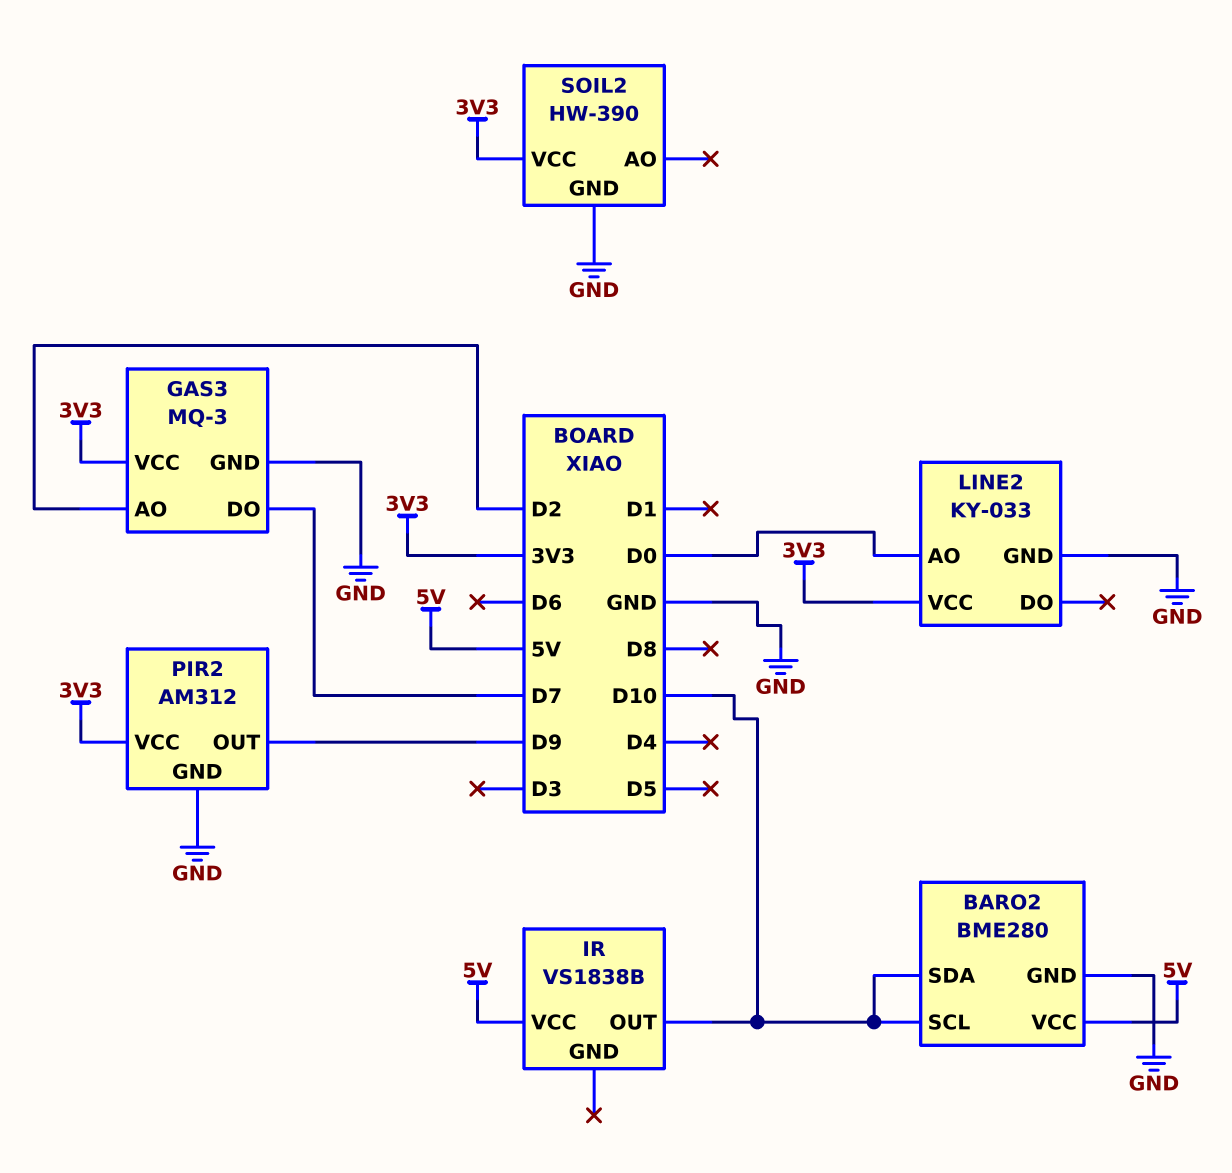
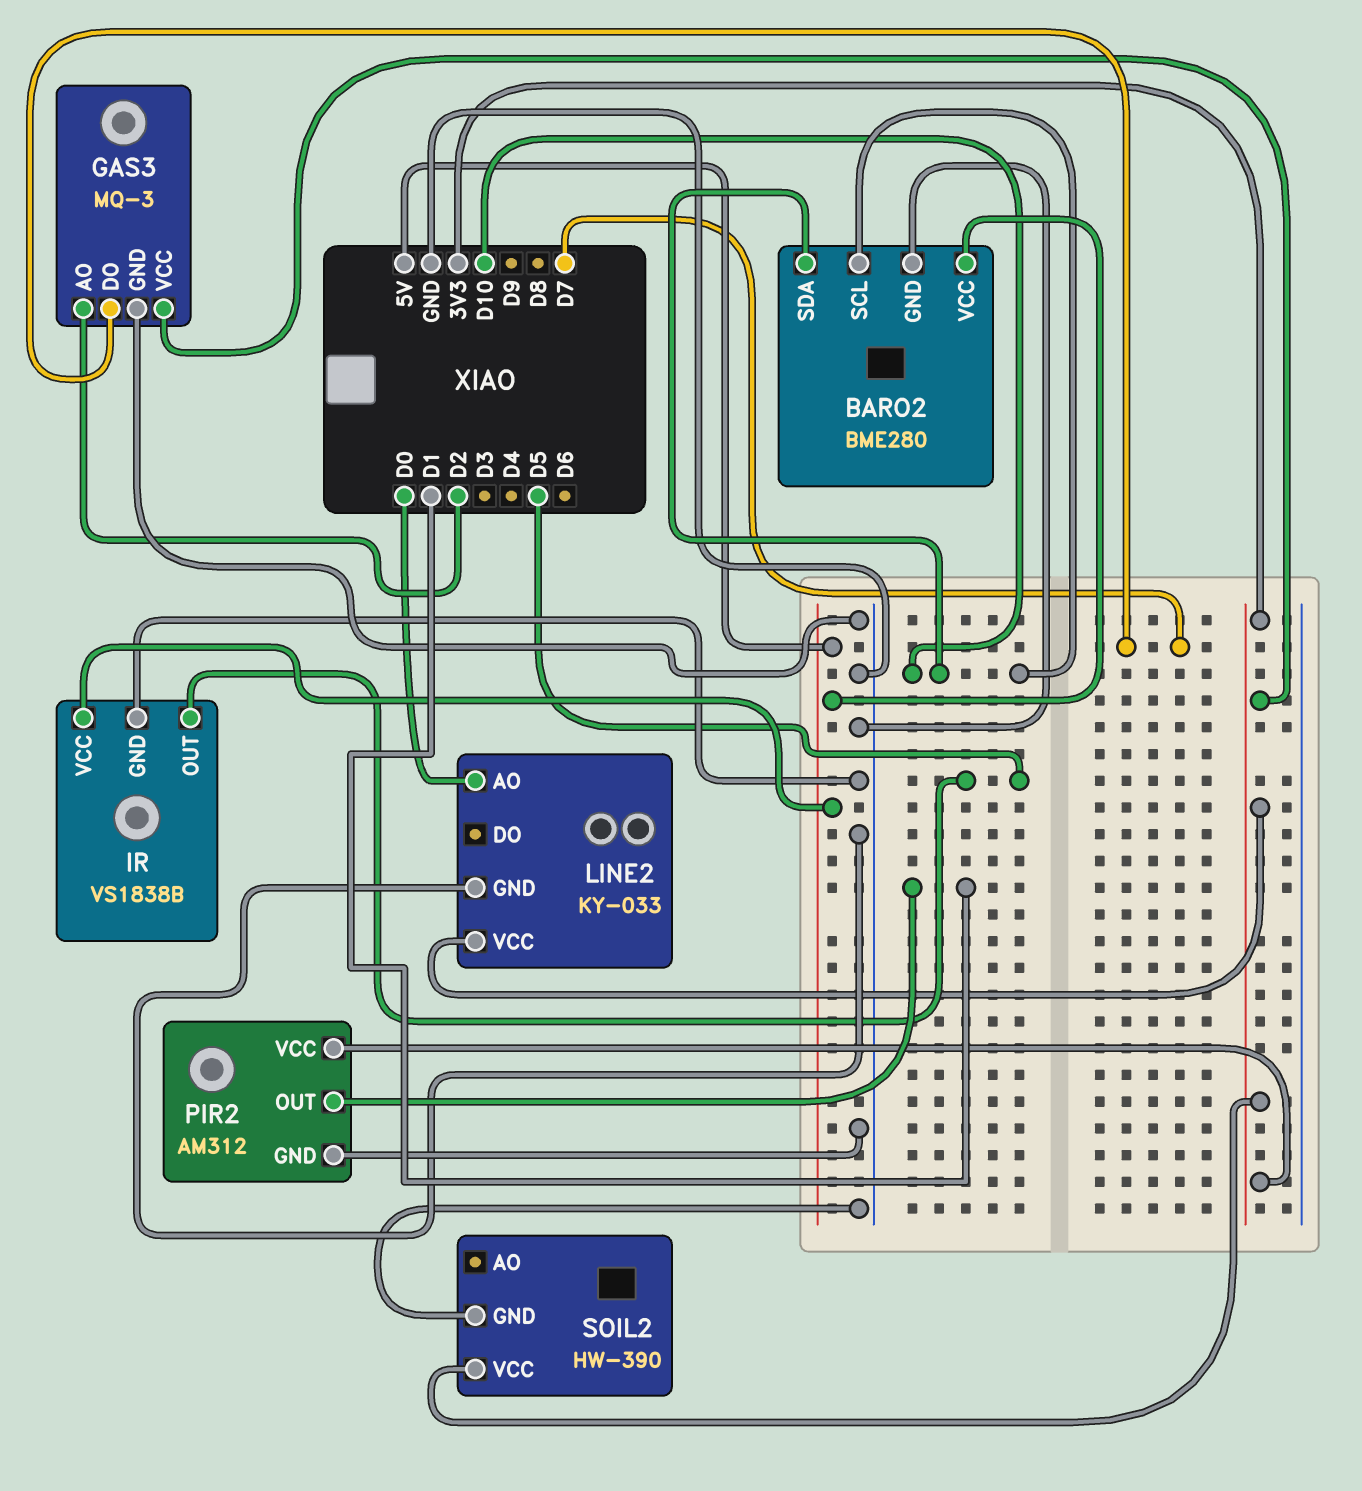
IR pin GND: none -> GND
IR pin OUT: D10 -> D5
PIR2 pin OUT: D9 -> D1

